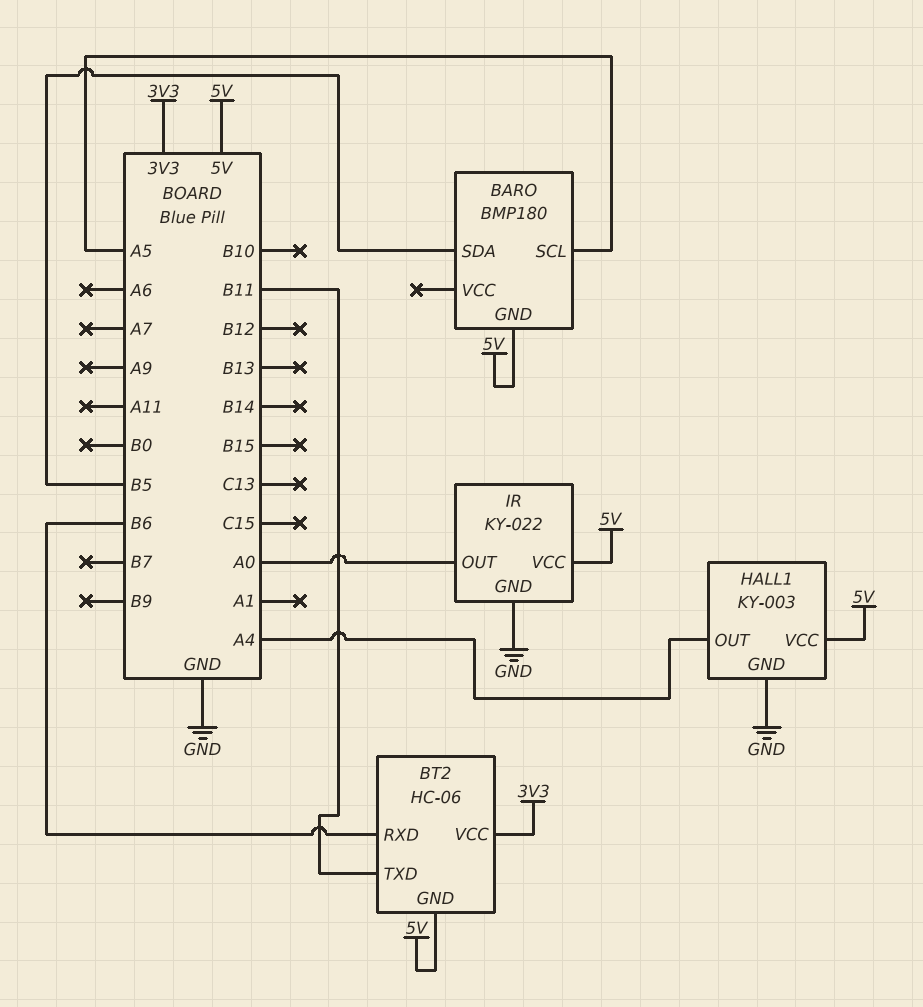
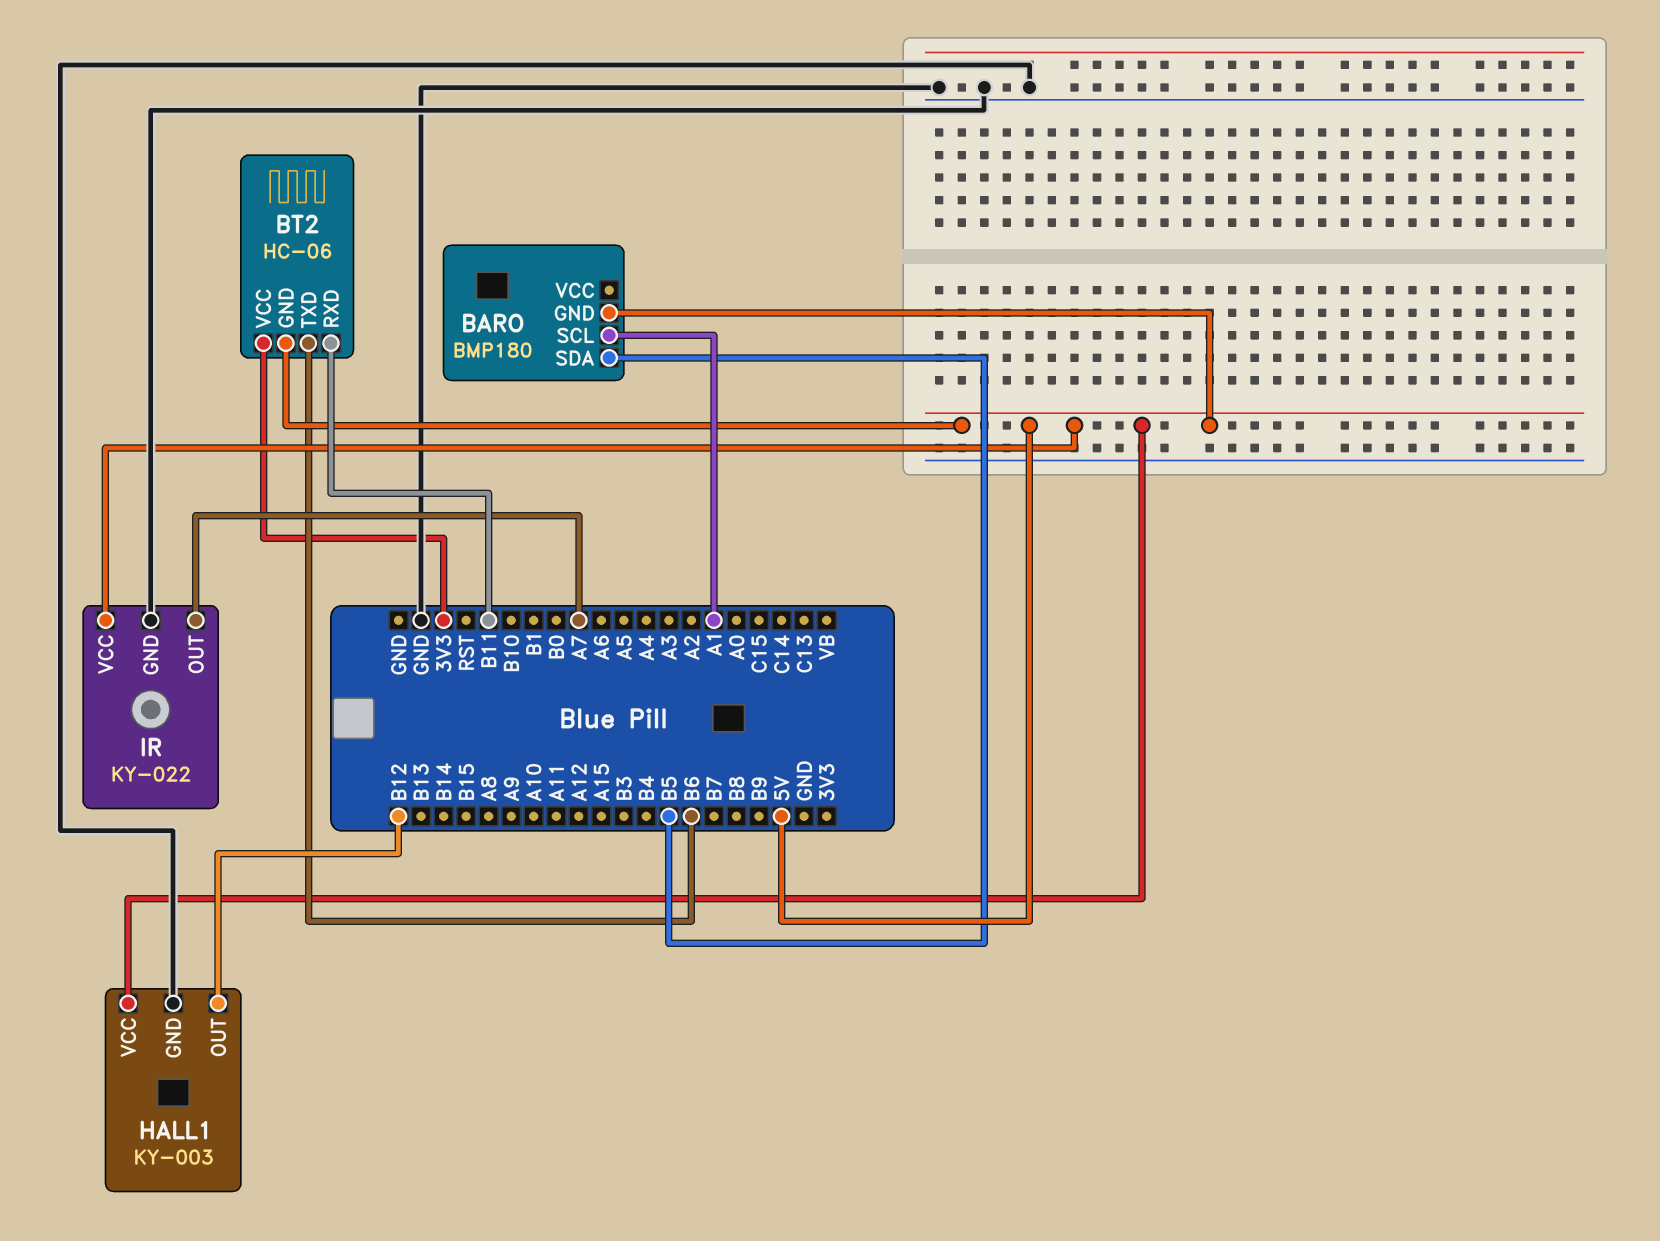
BARO pin SCL: A5 -> A1
BT2 pin RXD: B6 -> B11
BT2 pin TXD: B11 -> B6
HALL1 pin OUT: A4 -> B12
IR pin OUT: A0 -> A7

